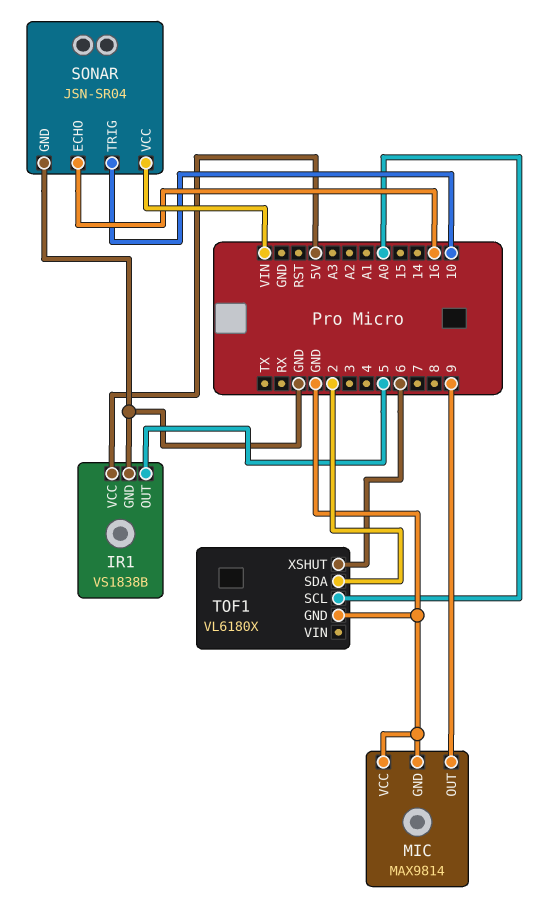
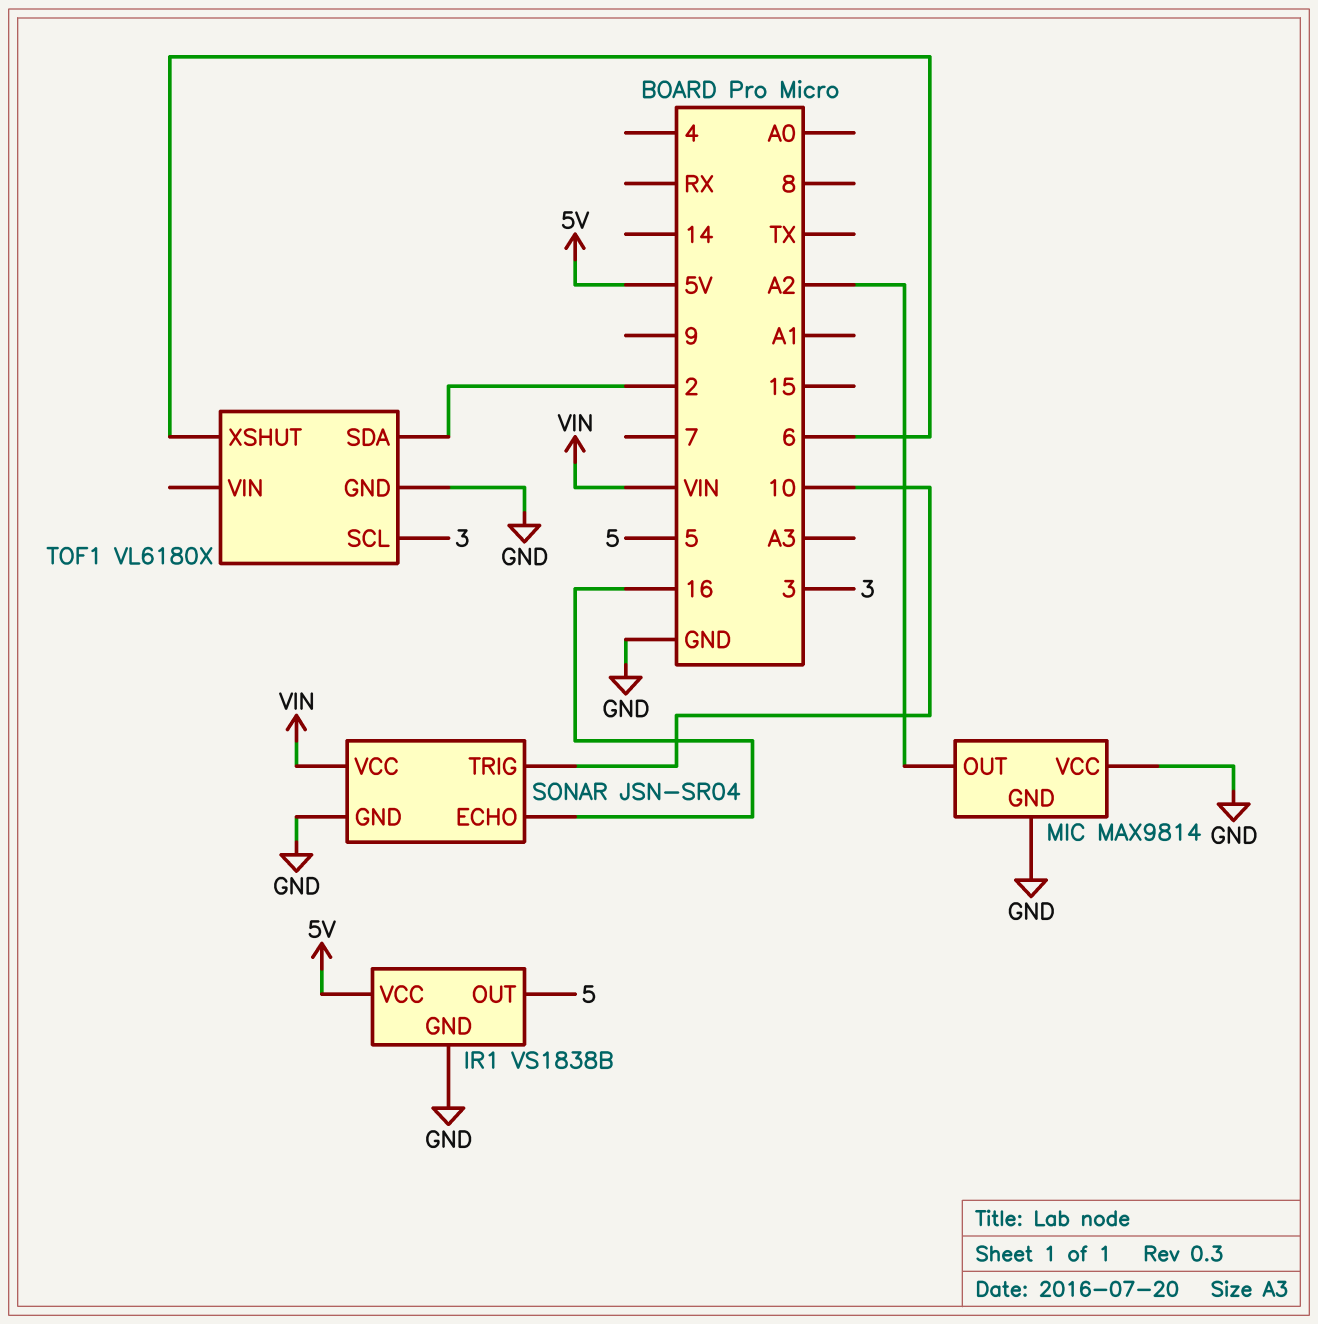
MIC pin OUT: 9 -> A2
TOF1 pin SCL: A0 -> 3

